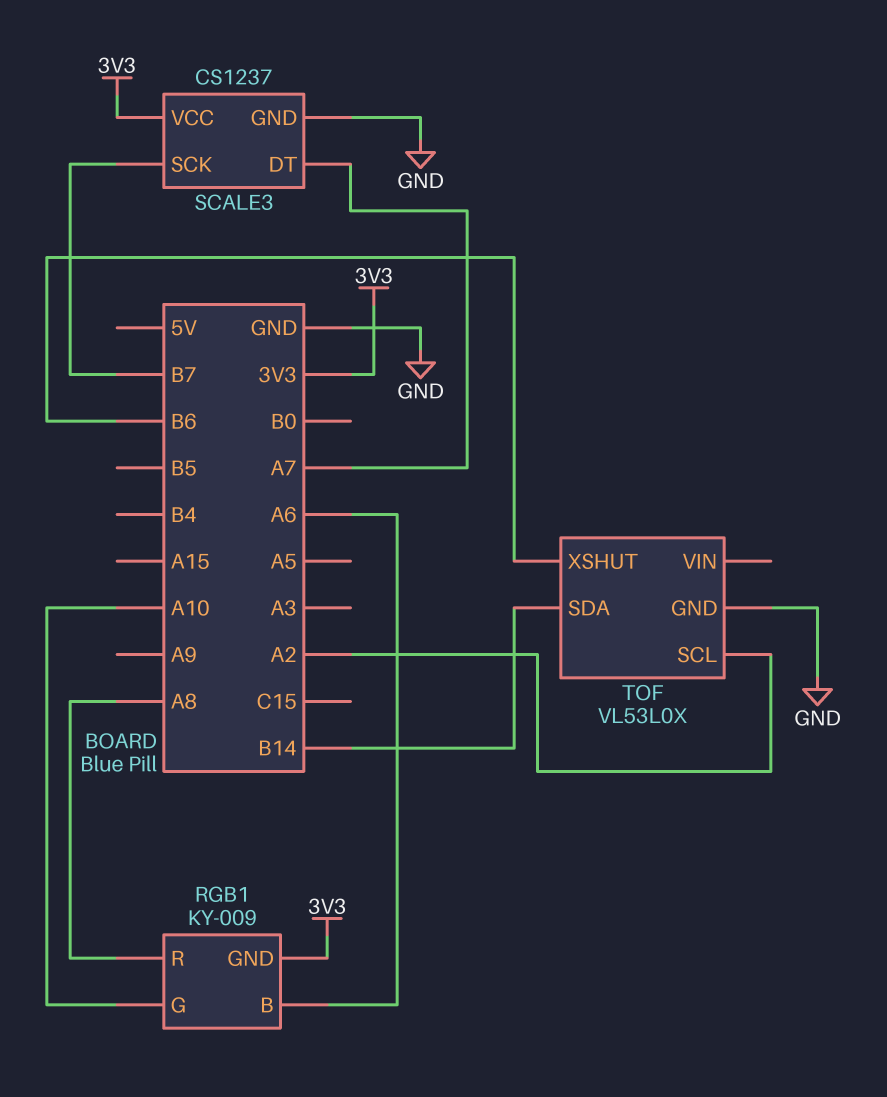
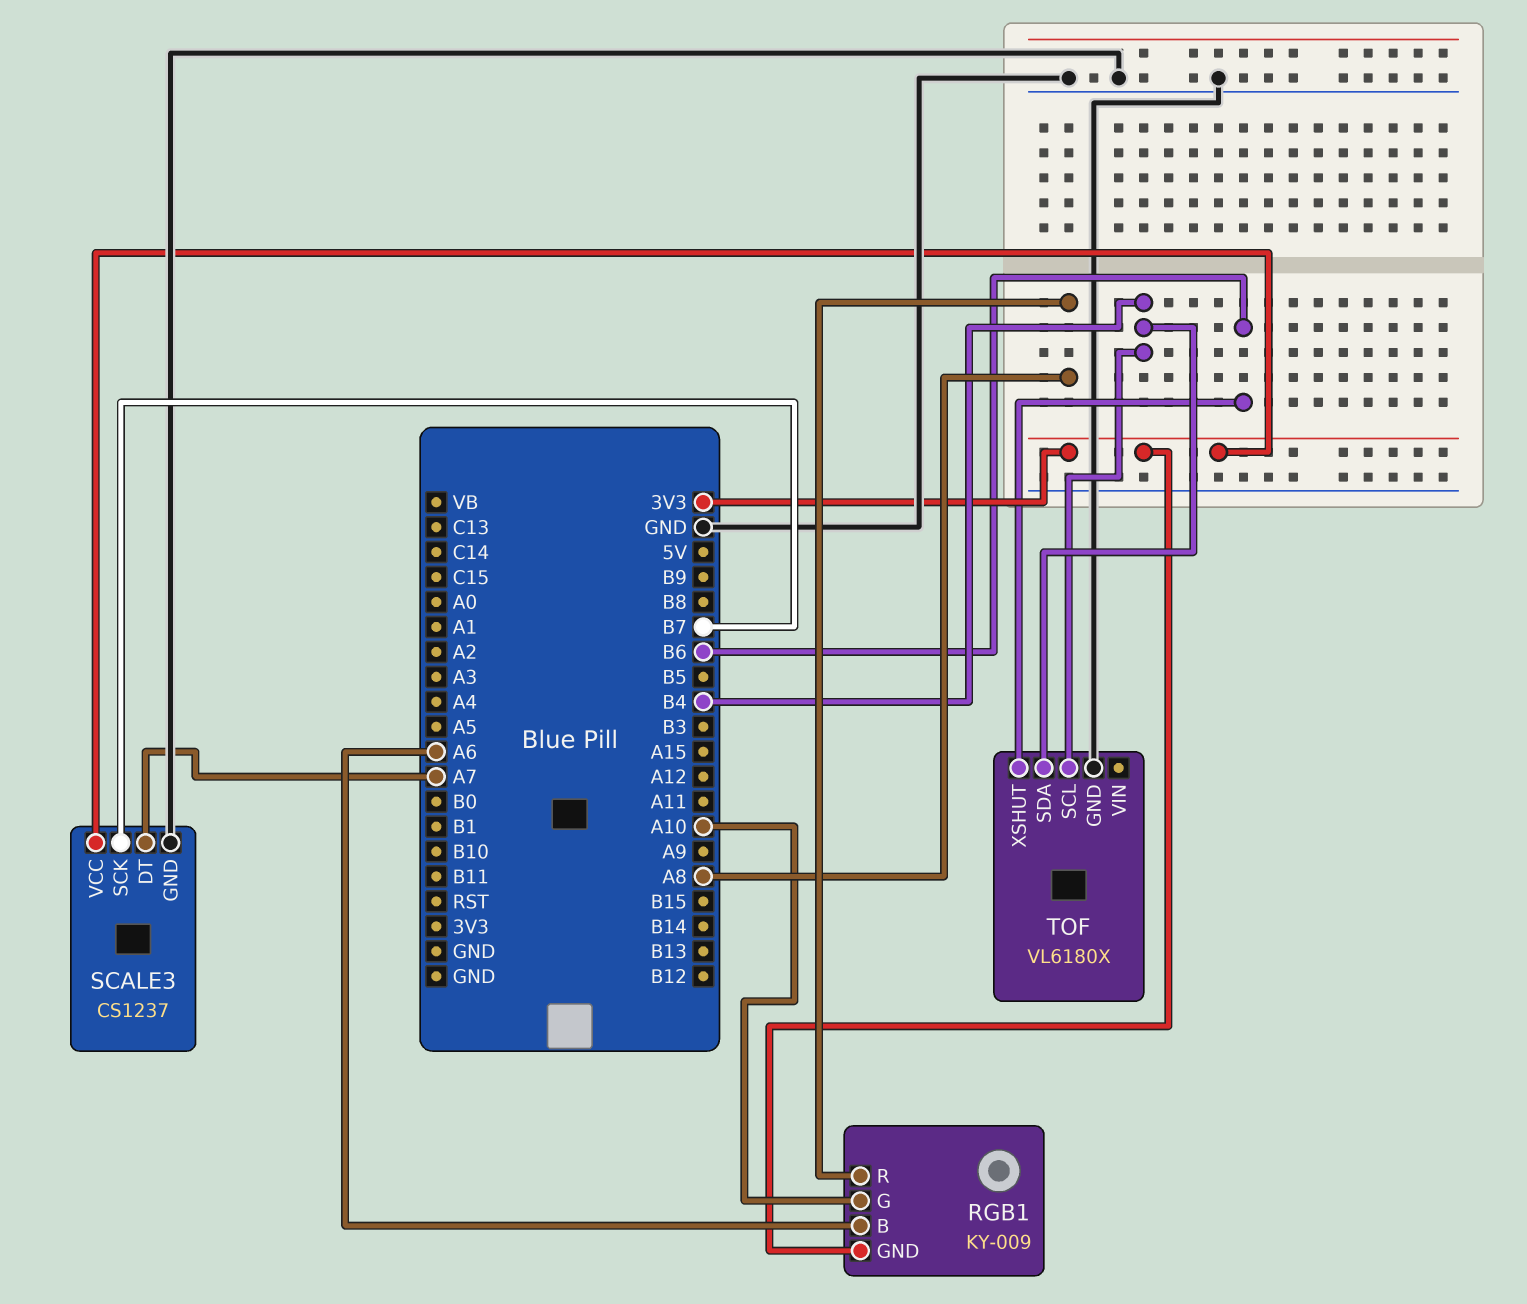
TOF: VL53L0X -> VL6180X
TOF pin SCL: A2 -> B4
TOF pin SDA: B14 -> B4

